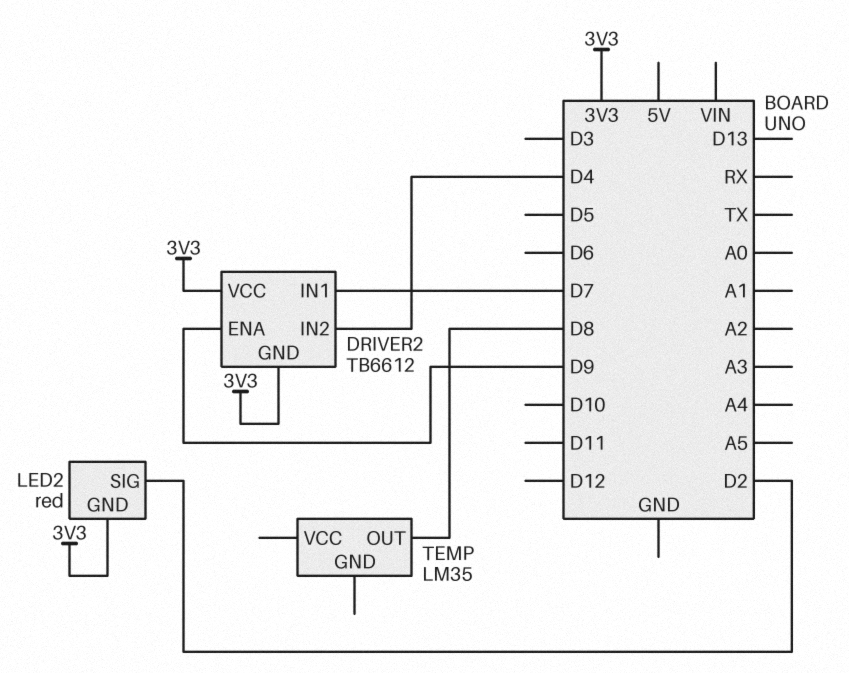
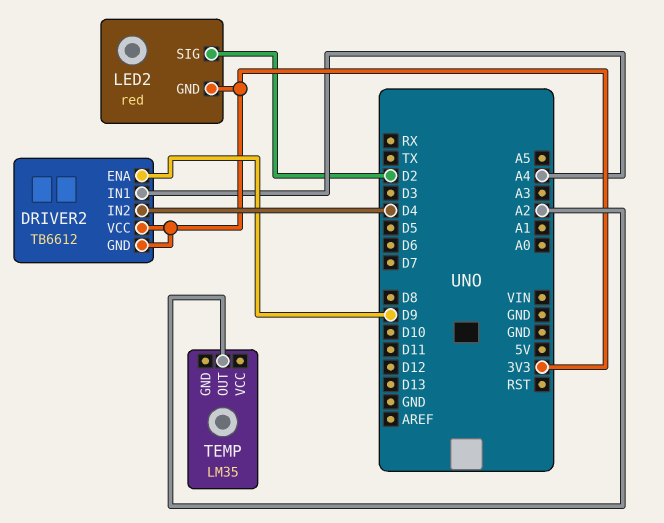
DRIVER2 pin IN1: D7 -> A4
TEMP pin OUT: D8 -> A2

